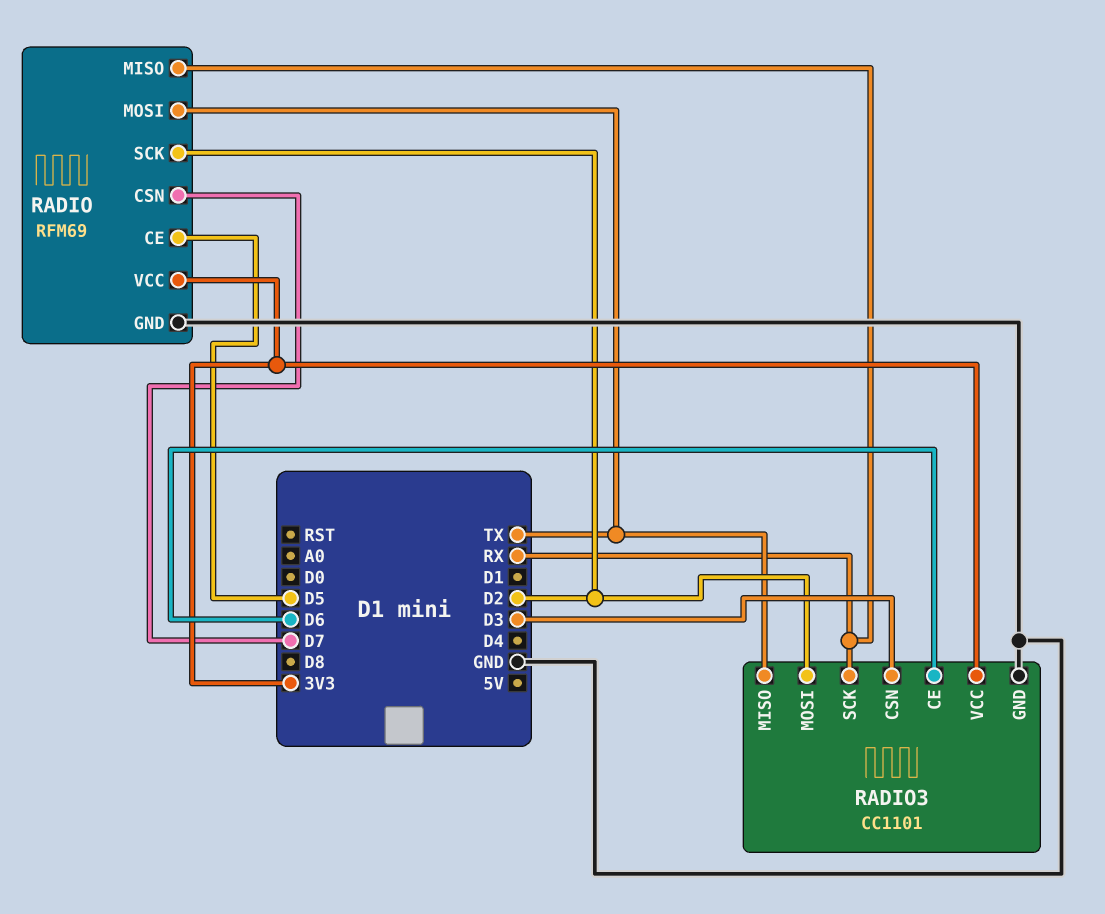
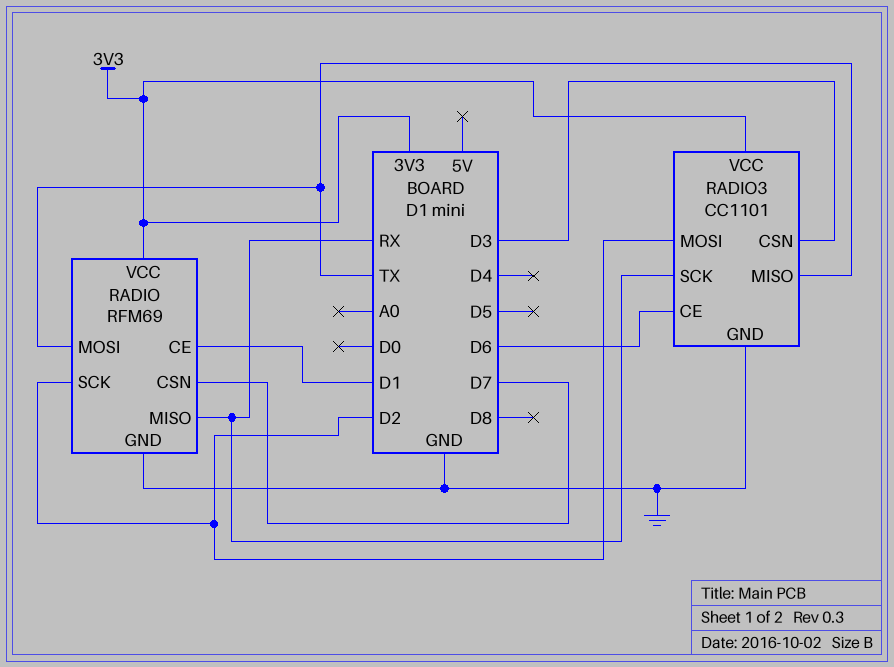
RADIO pin CE: D5 -> D1

